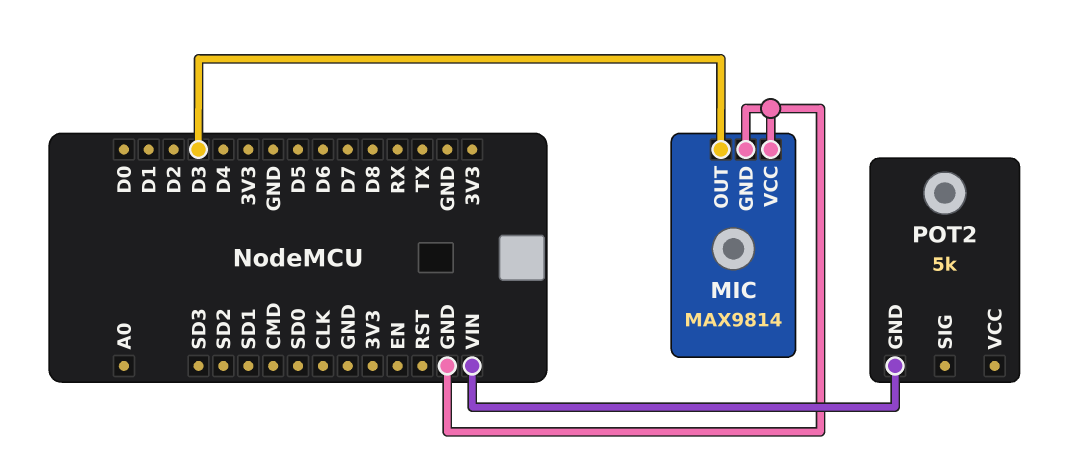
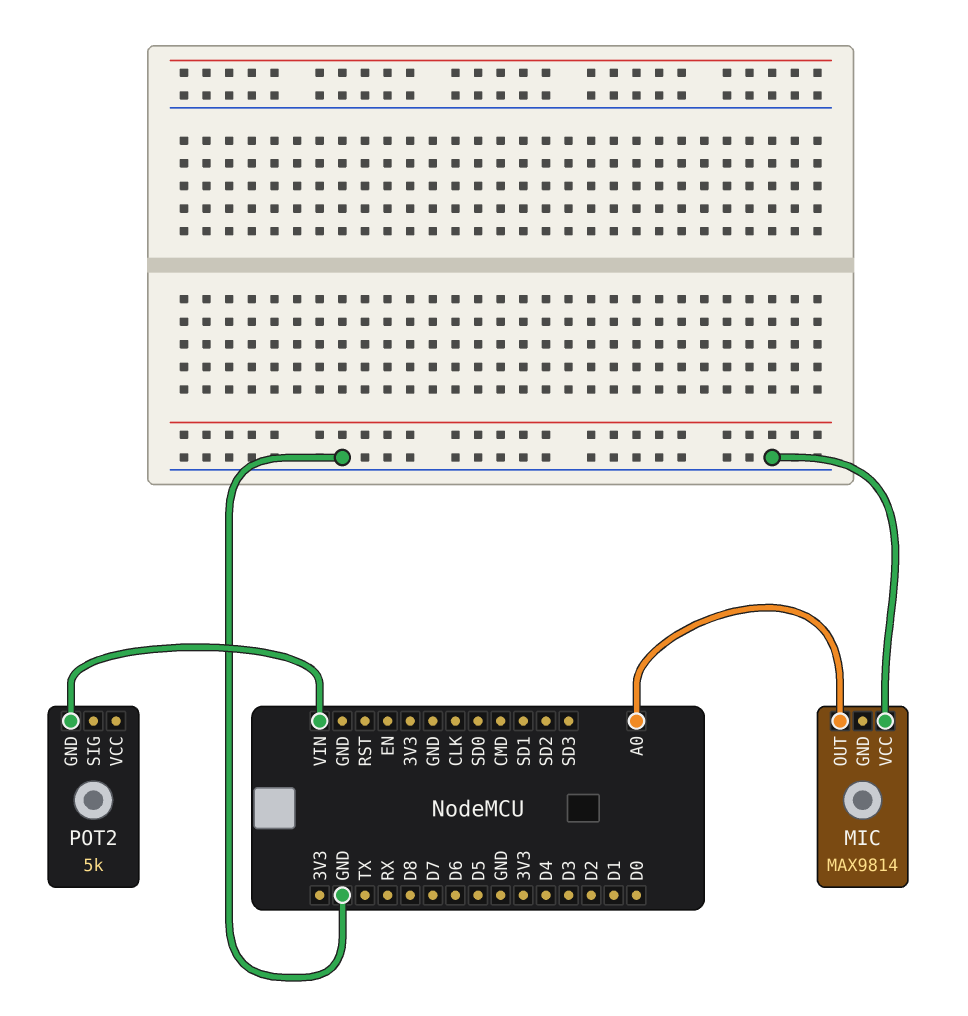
MIC pin GND: GND -> none
MIC pin OUT: D3 -> A0

